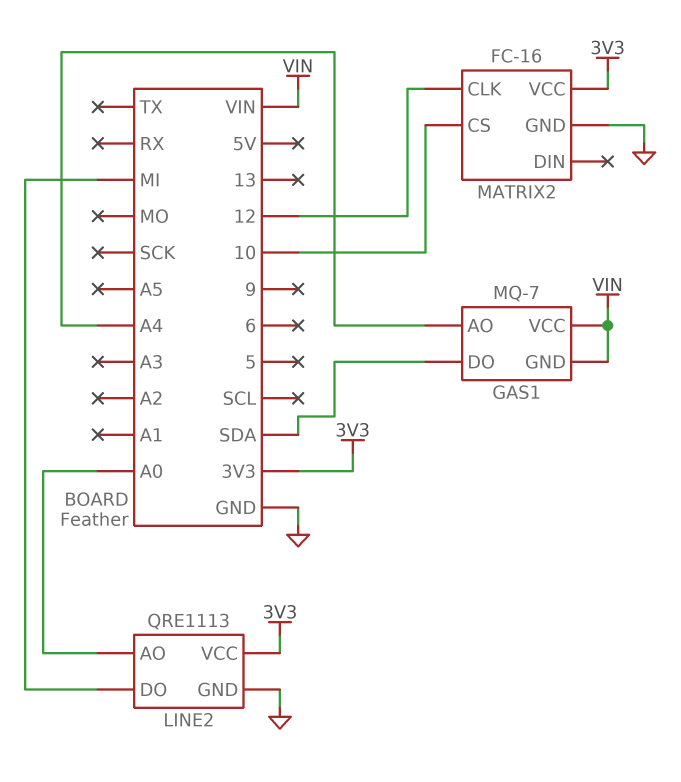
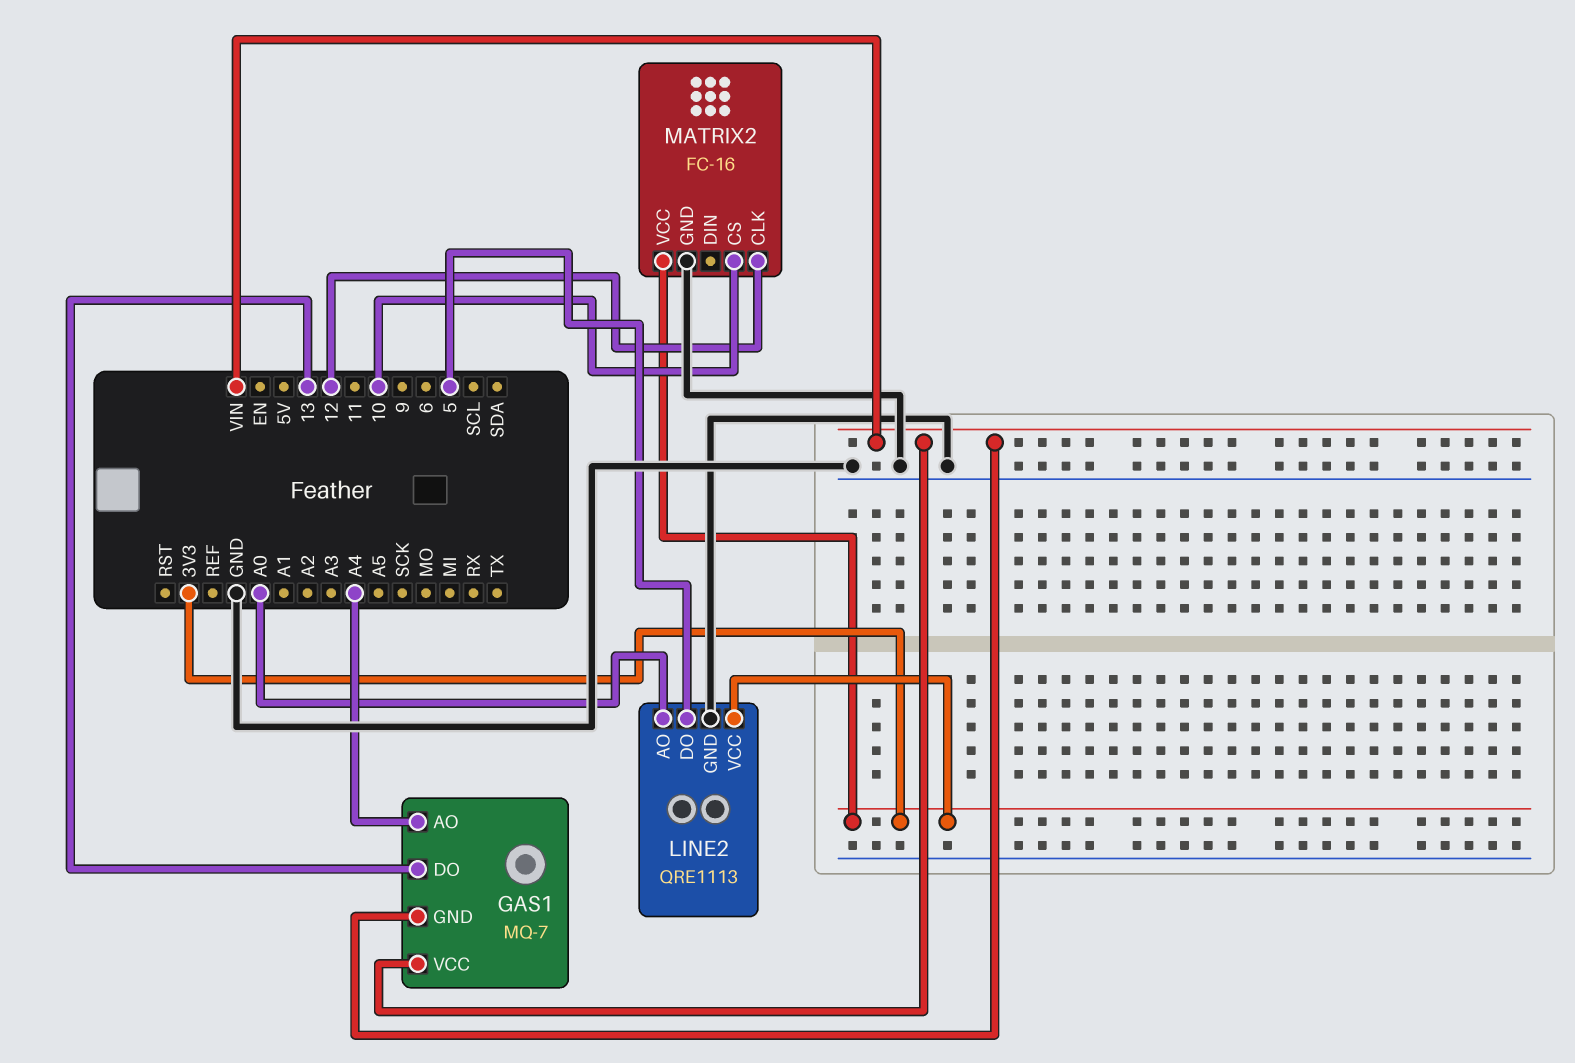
GAS1 pin DO: SDA -> 13
LINE2 pin DO: MI -> 5

